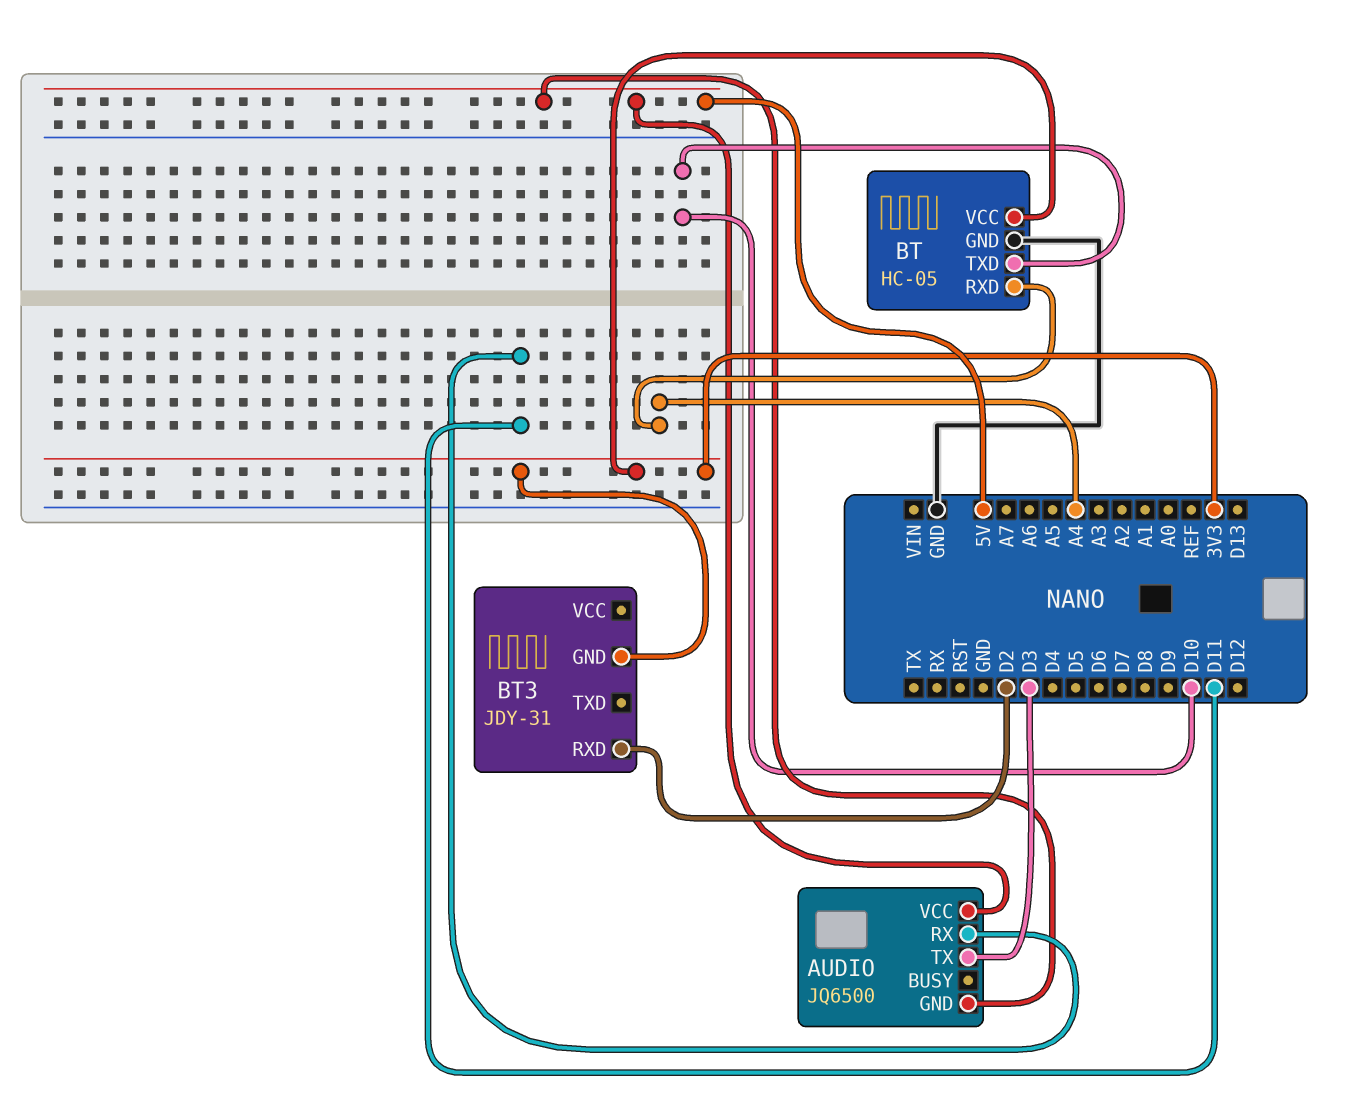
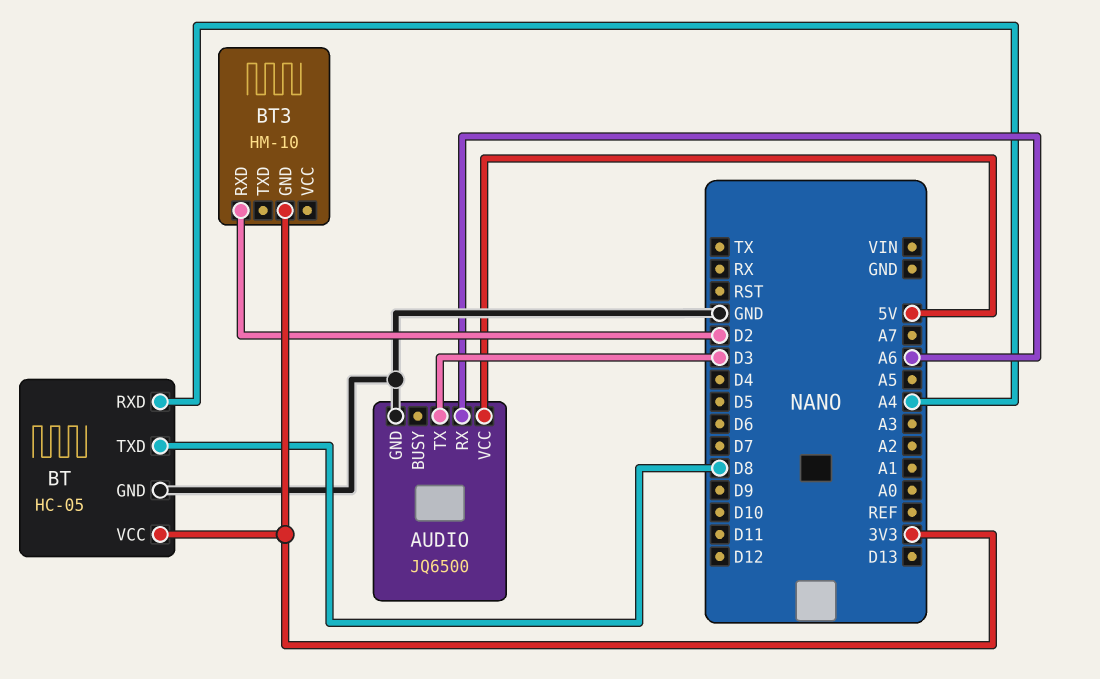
AUDIO pin GND: 5V -> GND
AUDIO pin RX: D11 -> A6
BT pin TXD: D10 -> D8
BT3: JDY-31 -> HM-10

